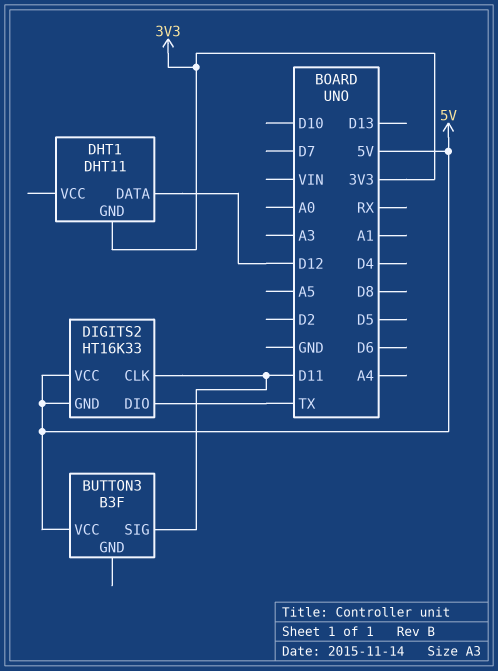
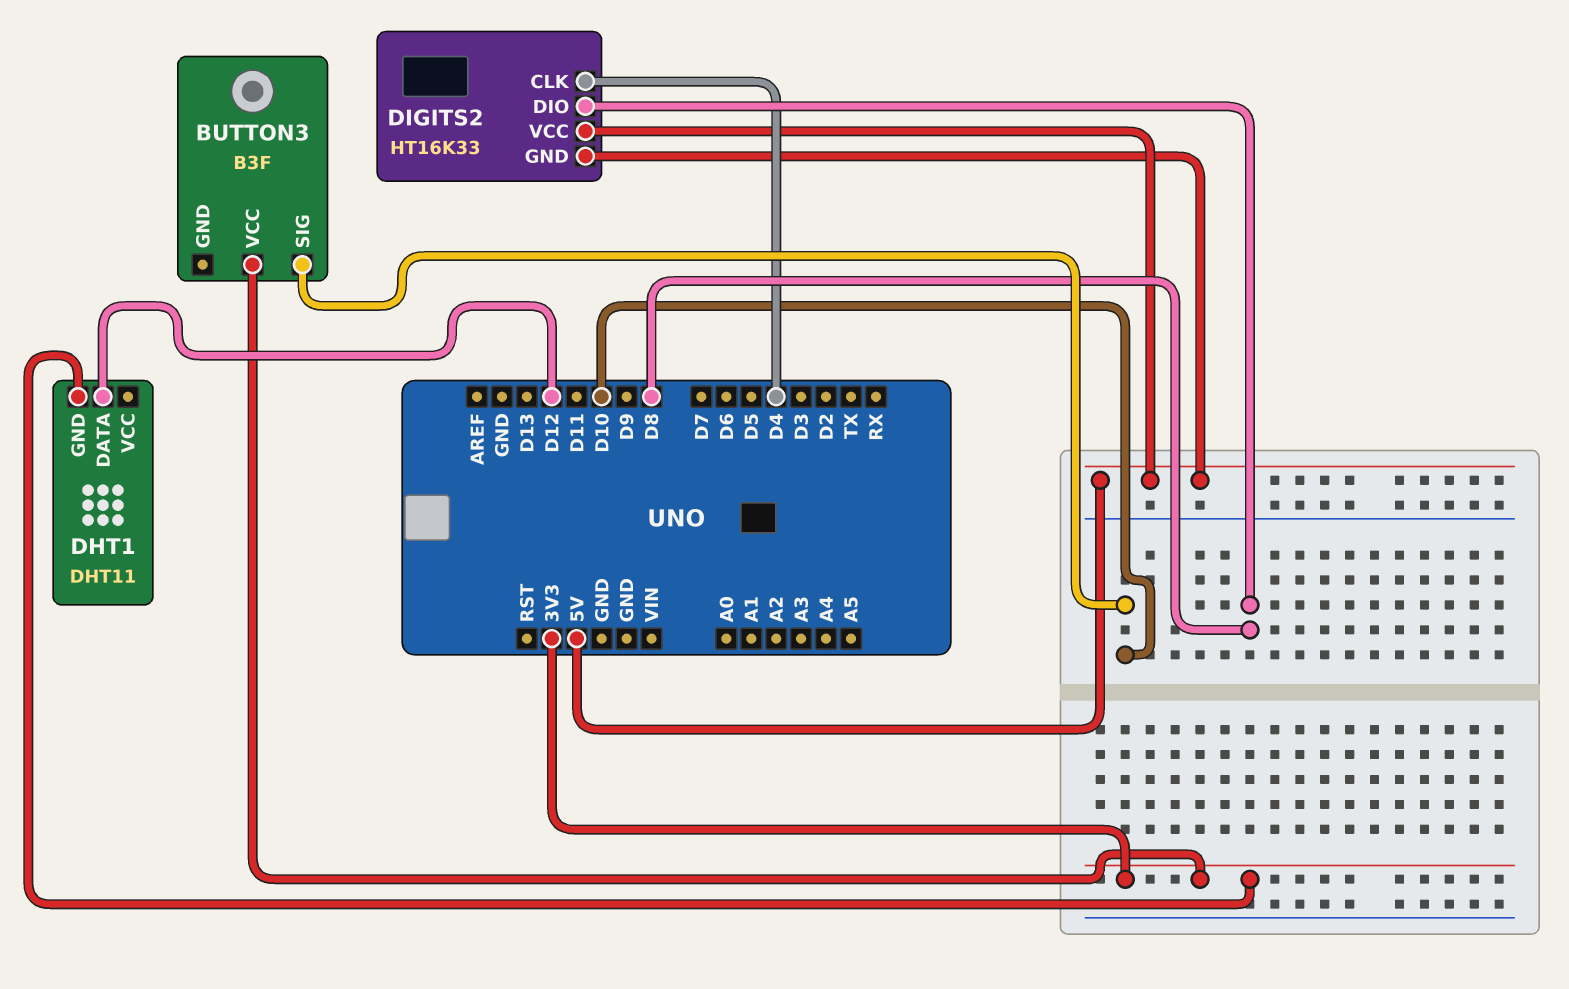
BUTTON3 pin SIG: D11 -> D10
BUTTON3 pin VCC: 5V -> 3V3
DIGITS2 pin CLK: D11 -> D4
DIGITS2 pin DIO: TX -> D8

